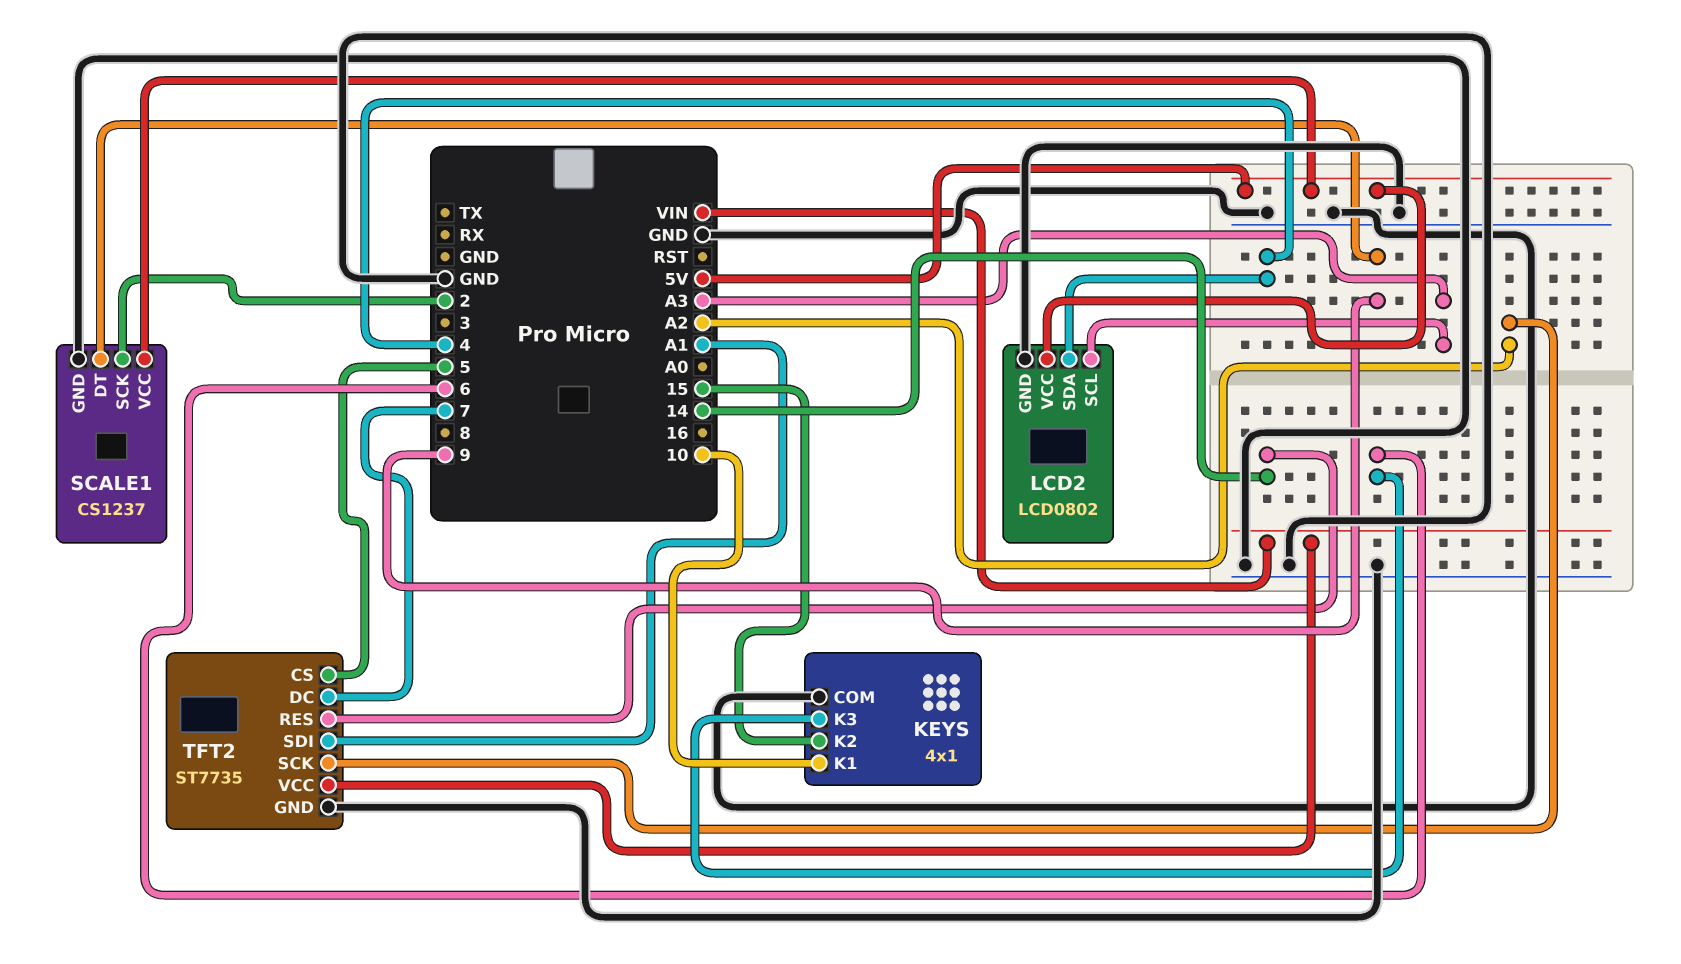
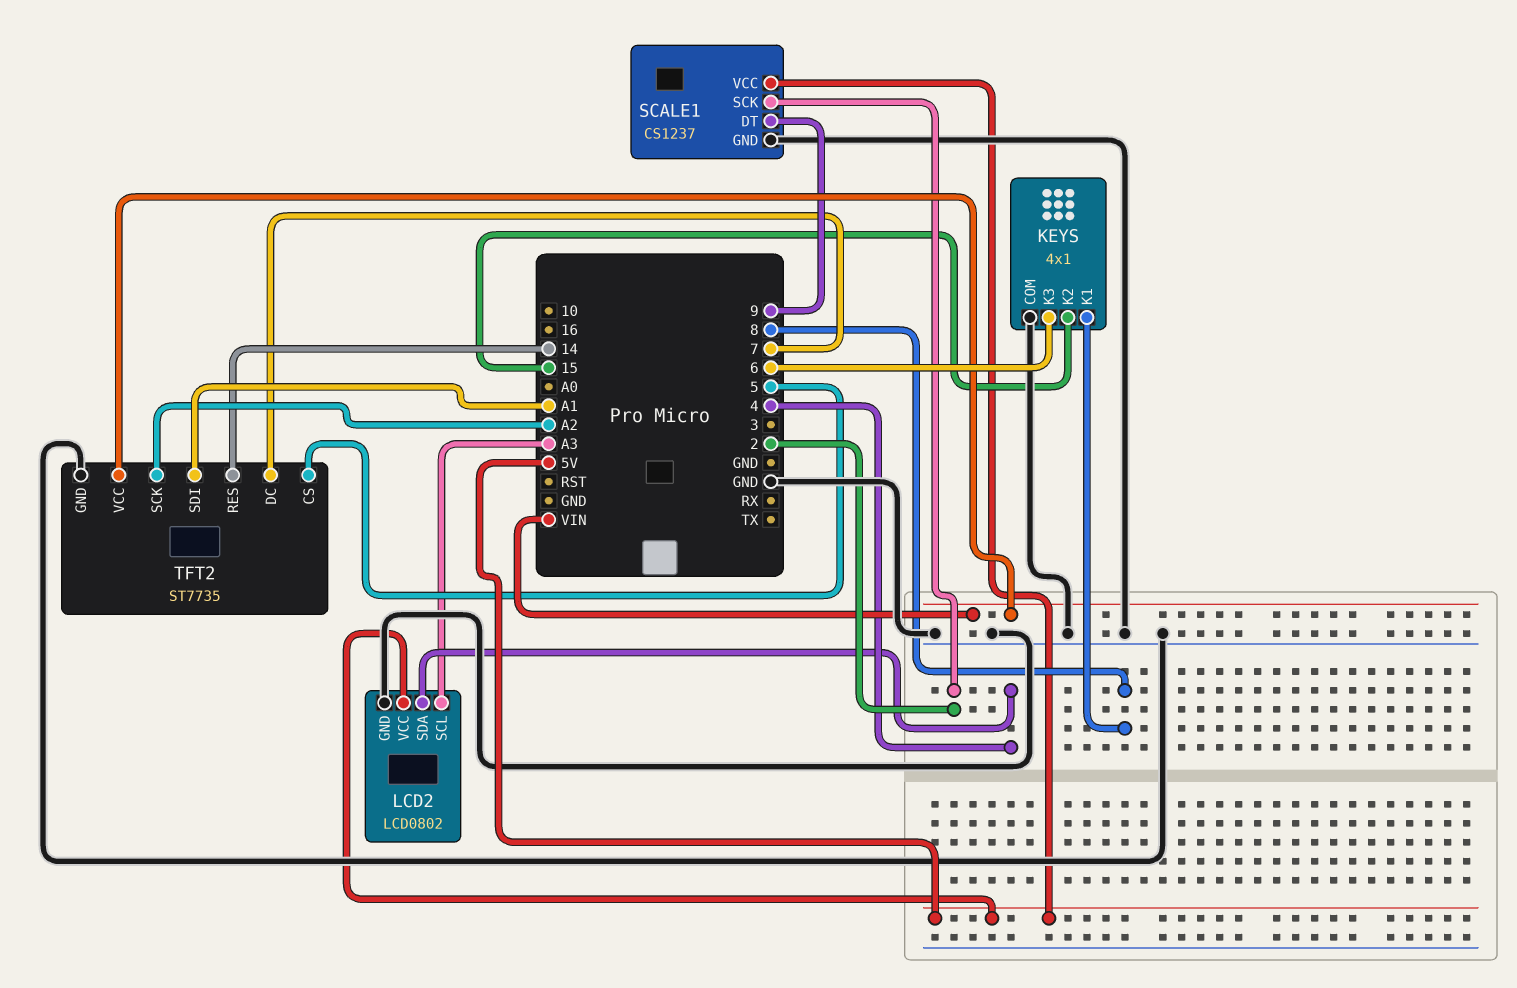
KEYS pin K1: 10 -> 8

